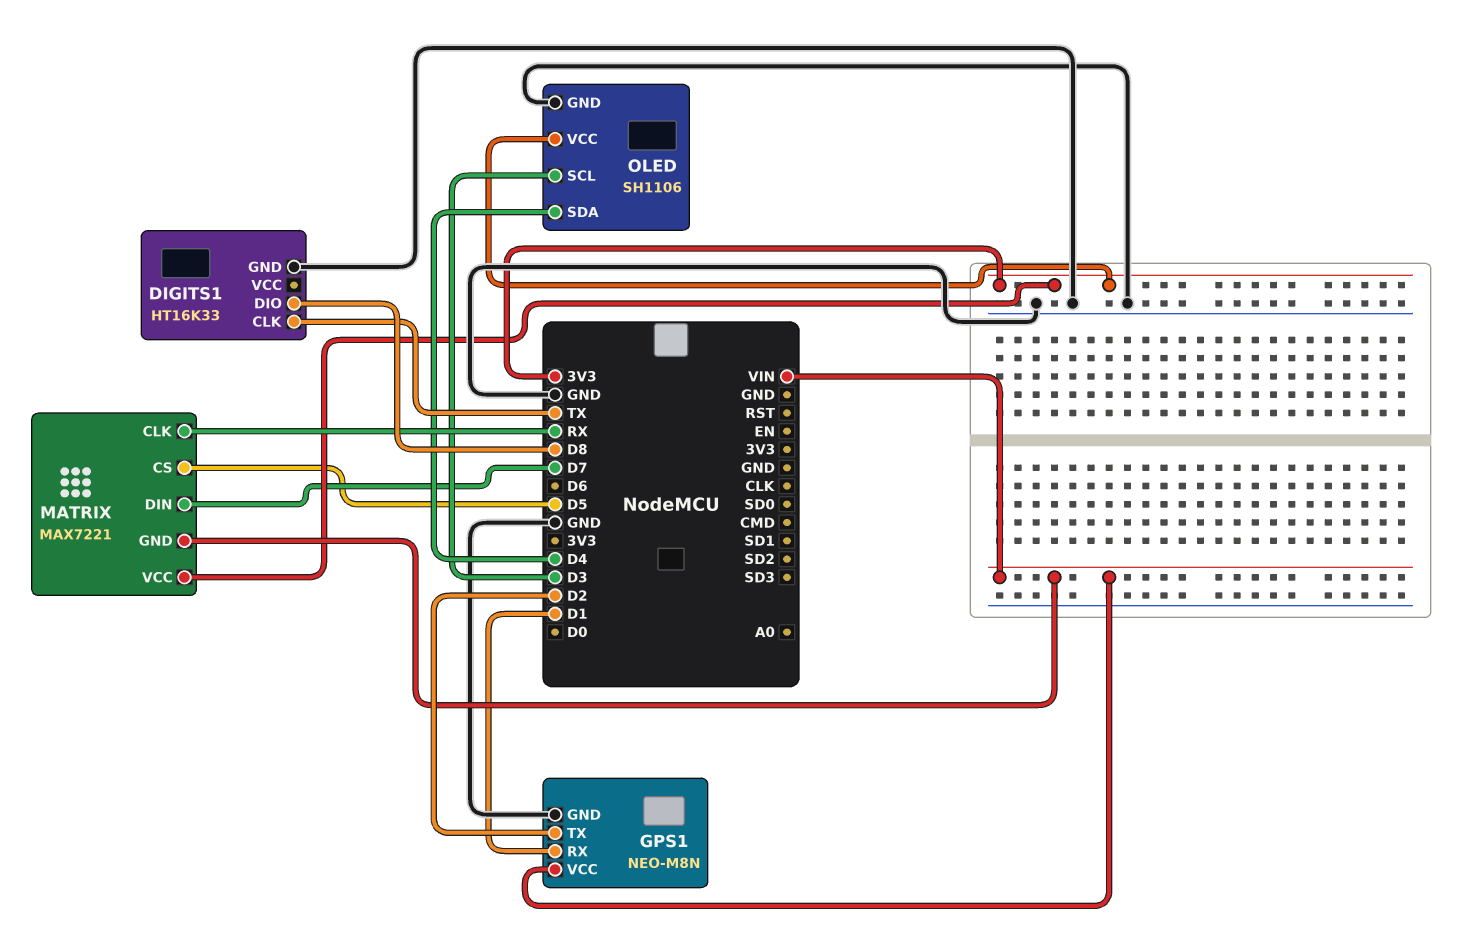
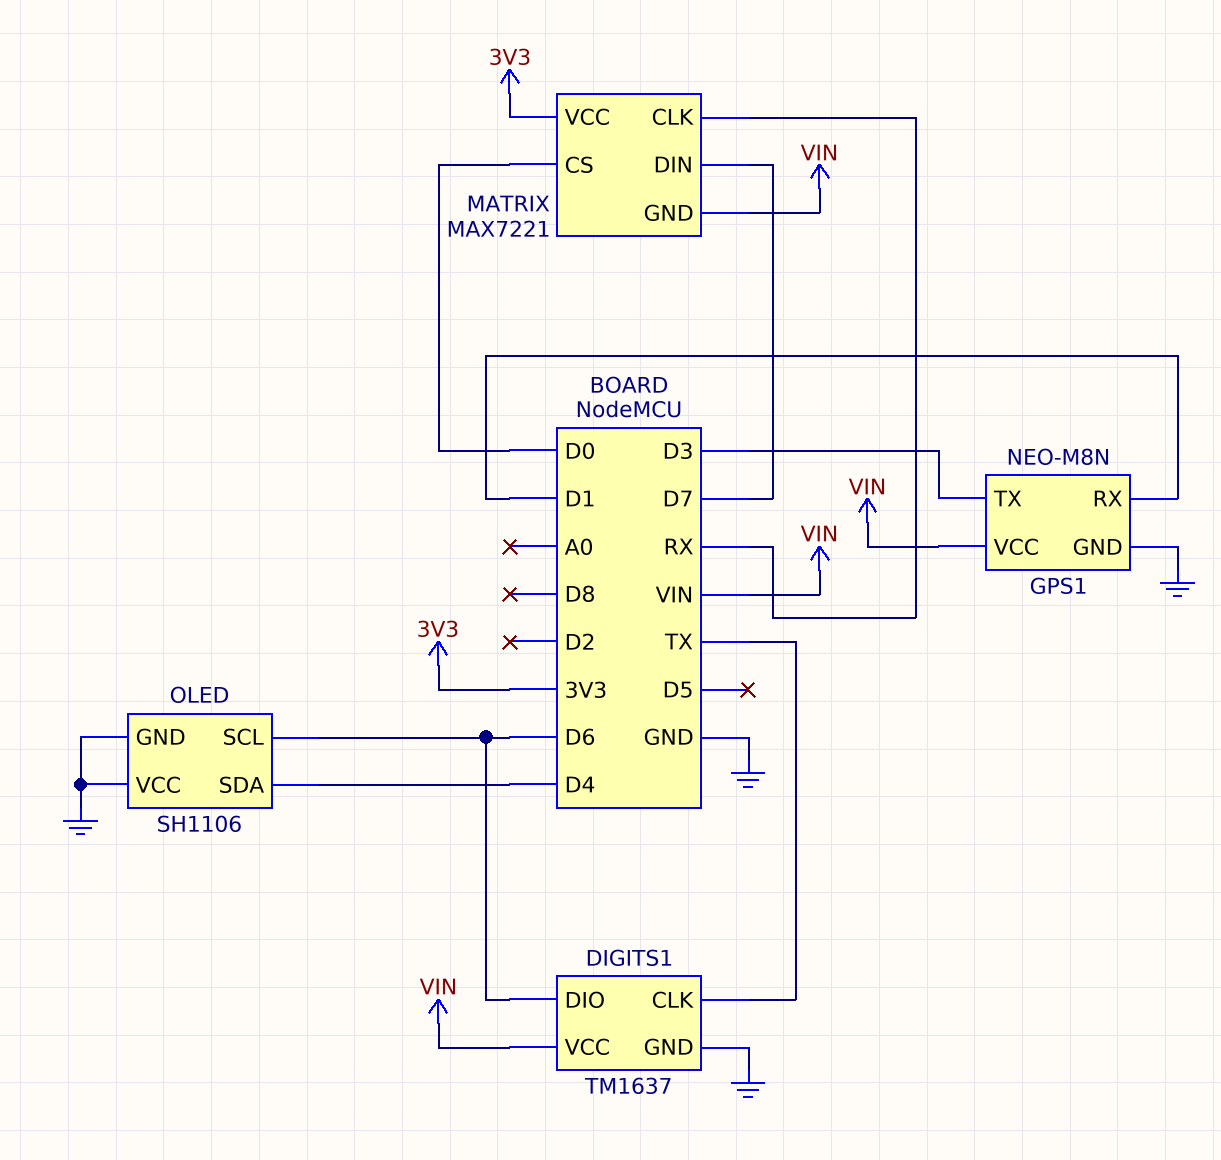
DIGITS1: HT16K33 -> TM1637
DIGITS1 pin DIO: D8 -> D6
DIGITS1 pin VCC: none -> VIN
GPS1 pin TX: D2 -> D3
MATRIX pin CS: D5 -> D0
OLED pin SCL: D3 -> D6
OLED pin VCC: 3V3 -> GND

